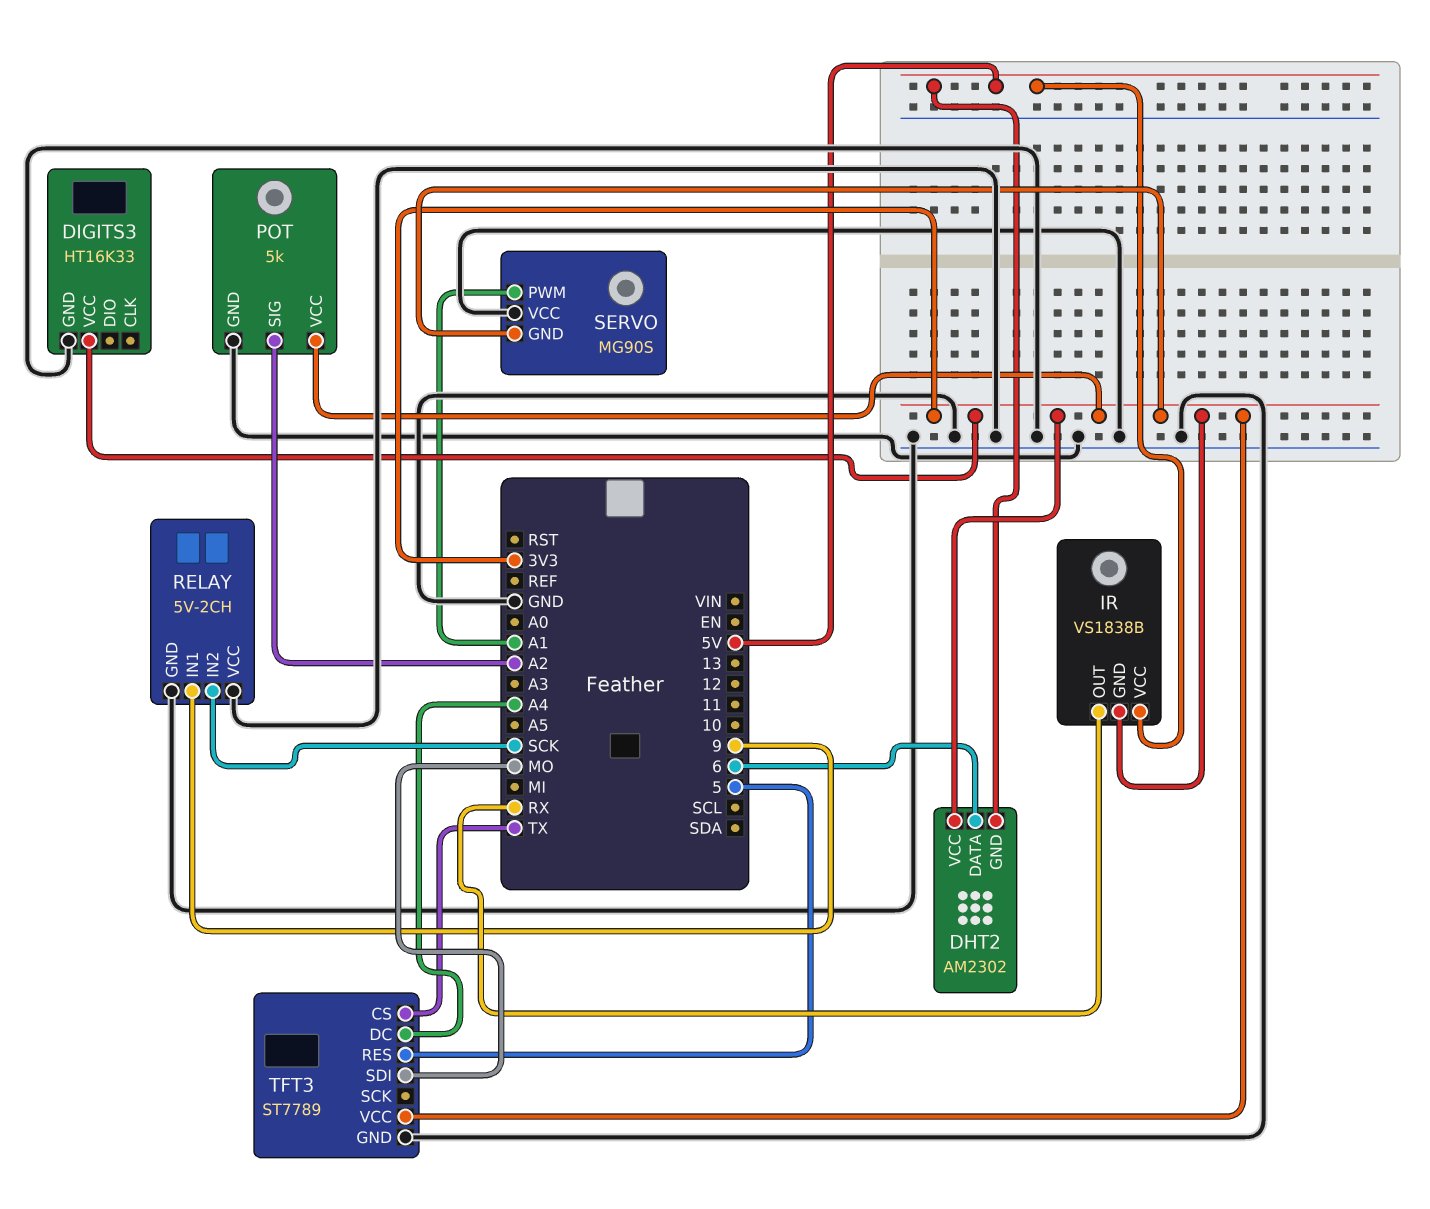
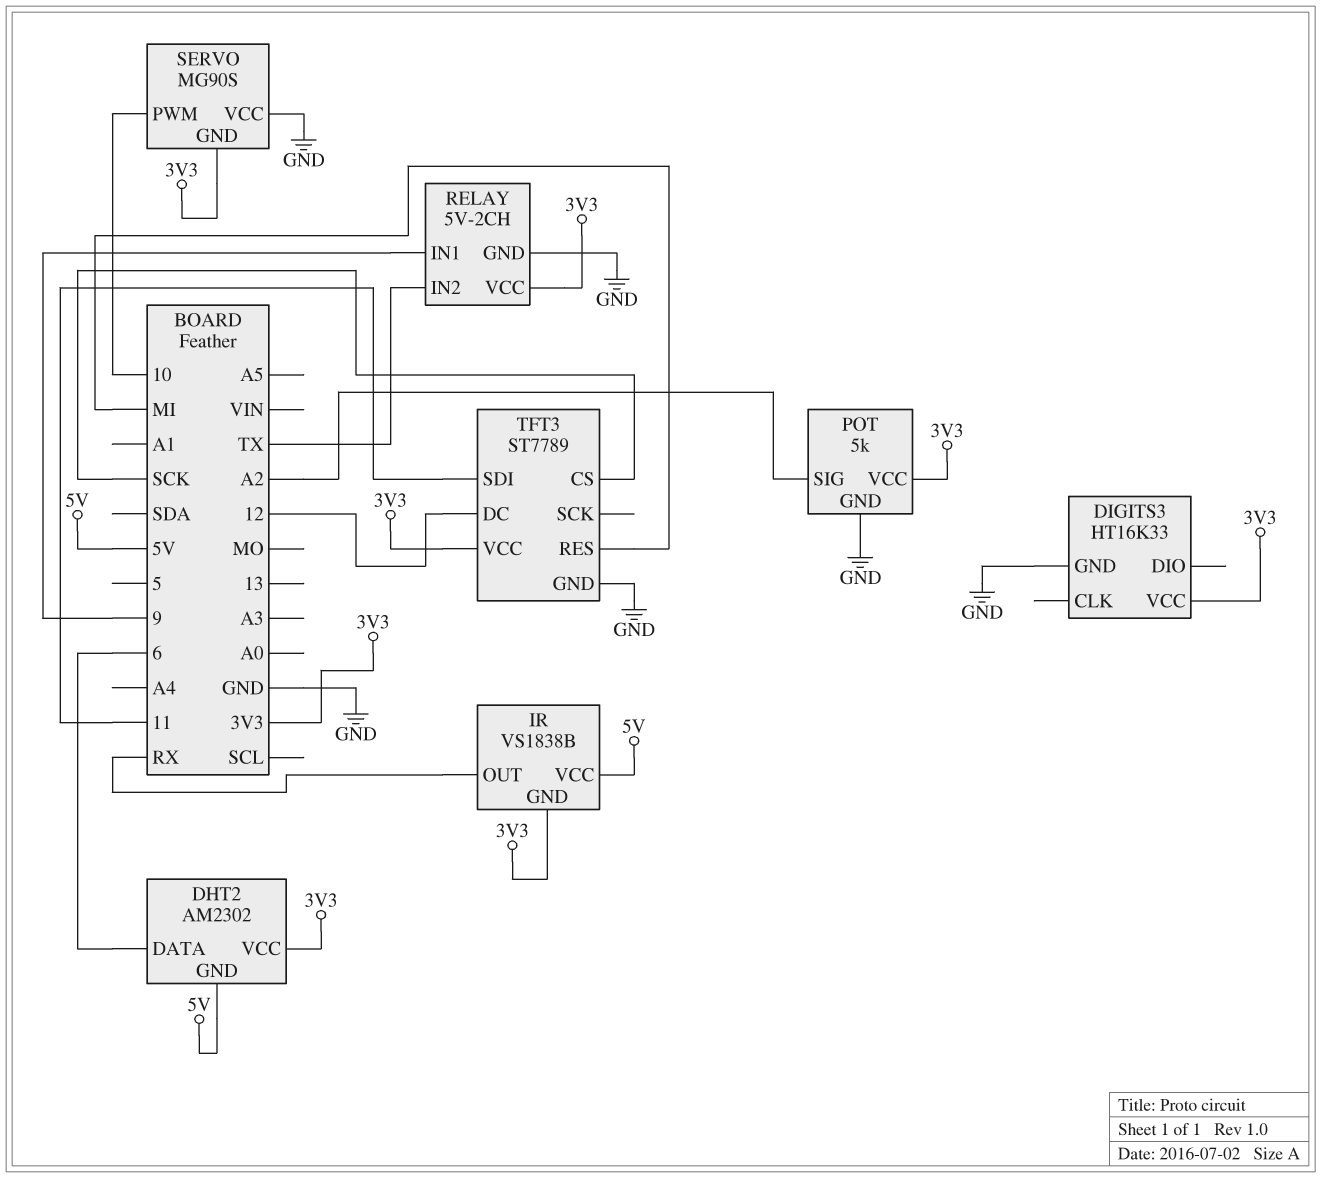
RELAY pin IN2: SCK -> TX
RELAY pin VCC: GND -> 3V3
SERVO pin PWM: A1 -> 10
TFT3 pin CS: TX -> SCK
TFT3 pin DC: A4 -> 12
TFT3 pin RES: 5 -> MI
TFT3 pin SDI: MO -> 11

